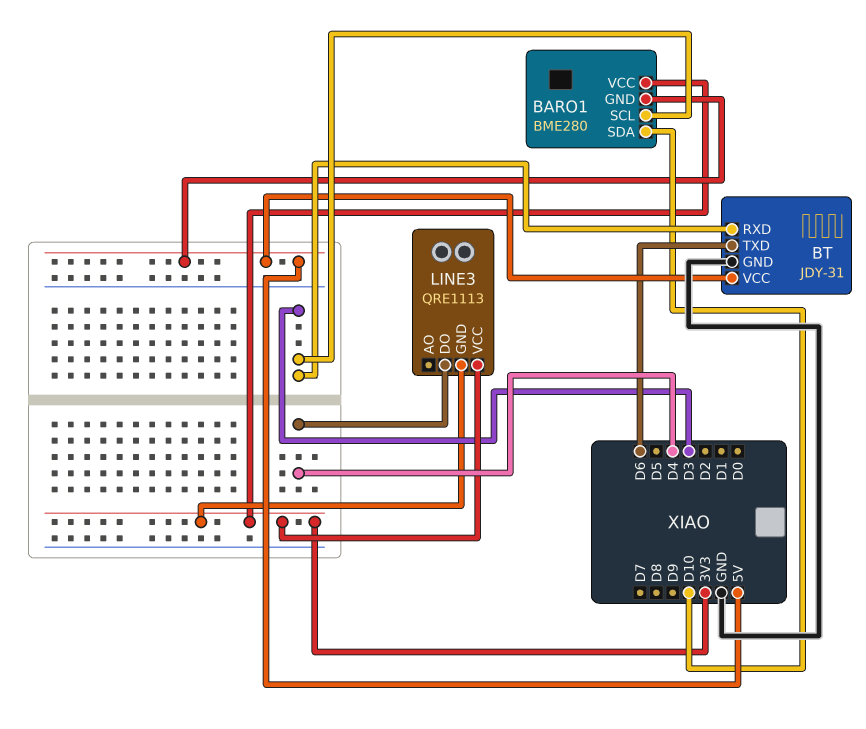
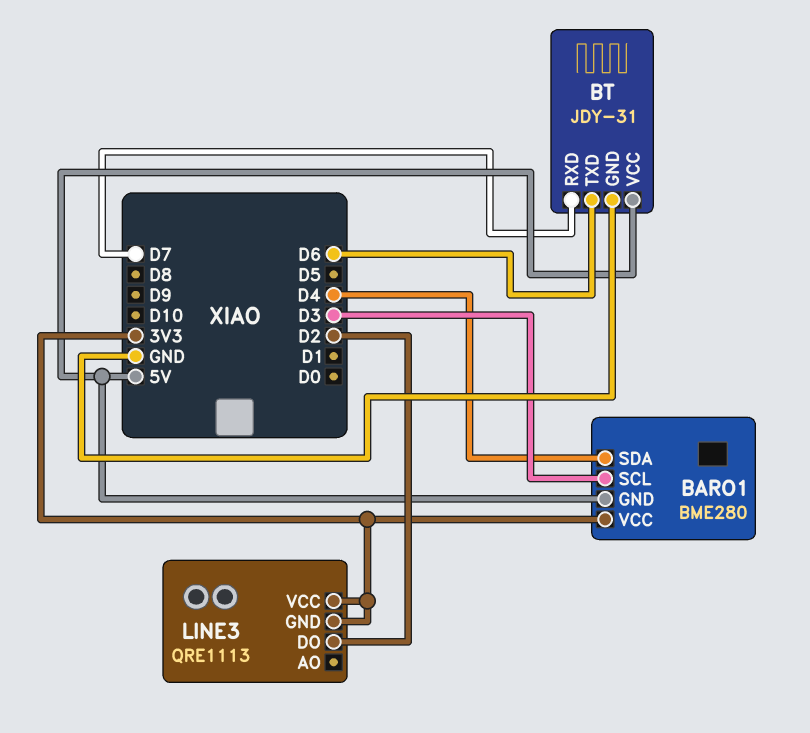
BARO1 pin SDA: D10 -> D4
BT pin RXD: D3 -> D7
LINE3 pin DO: D4 -> D2

